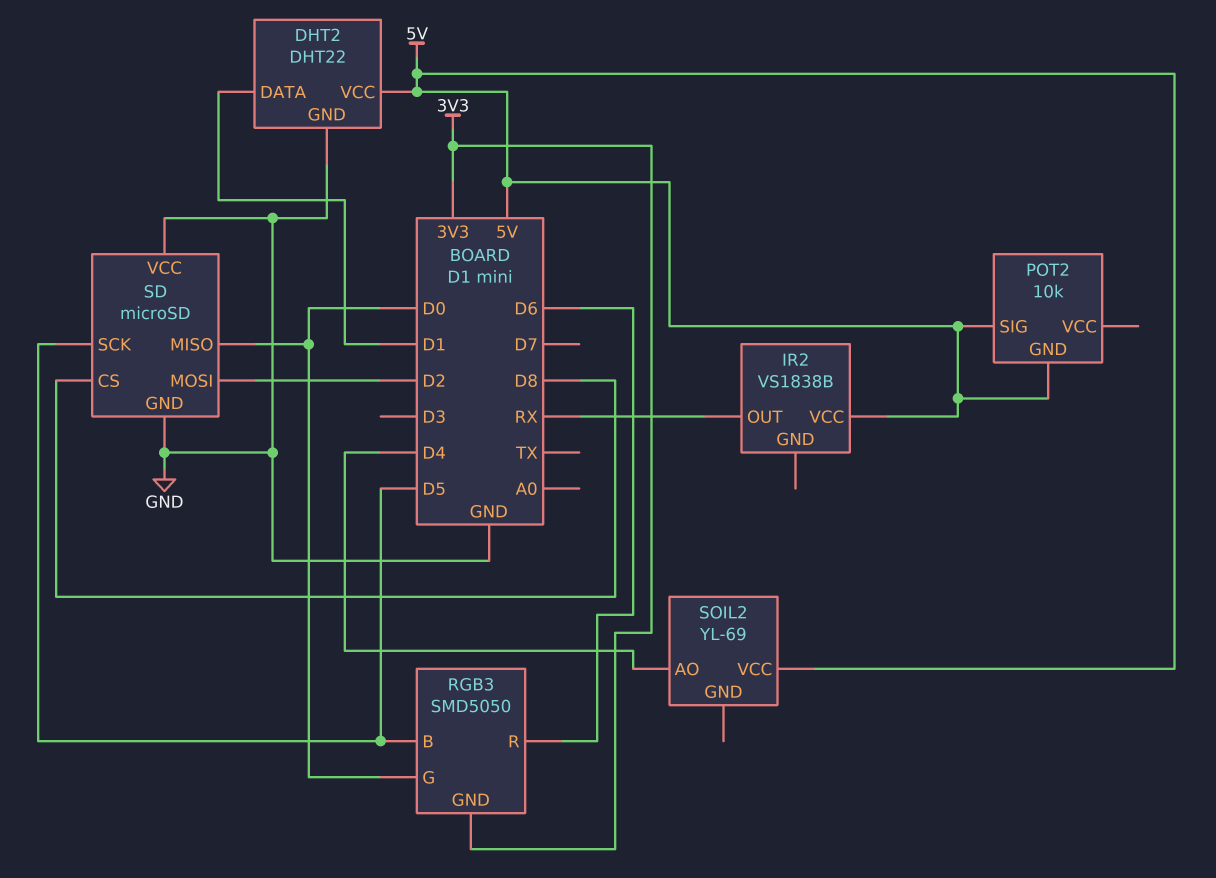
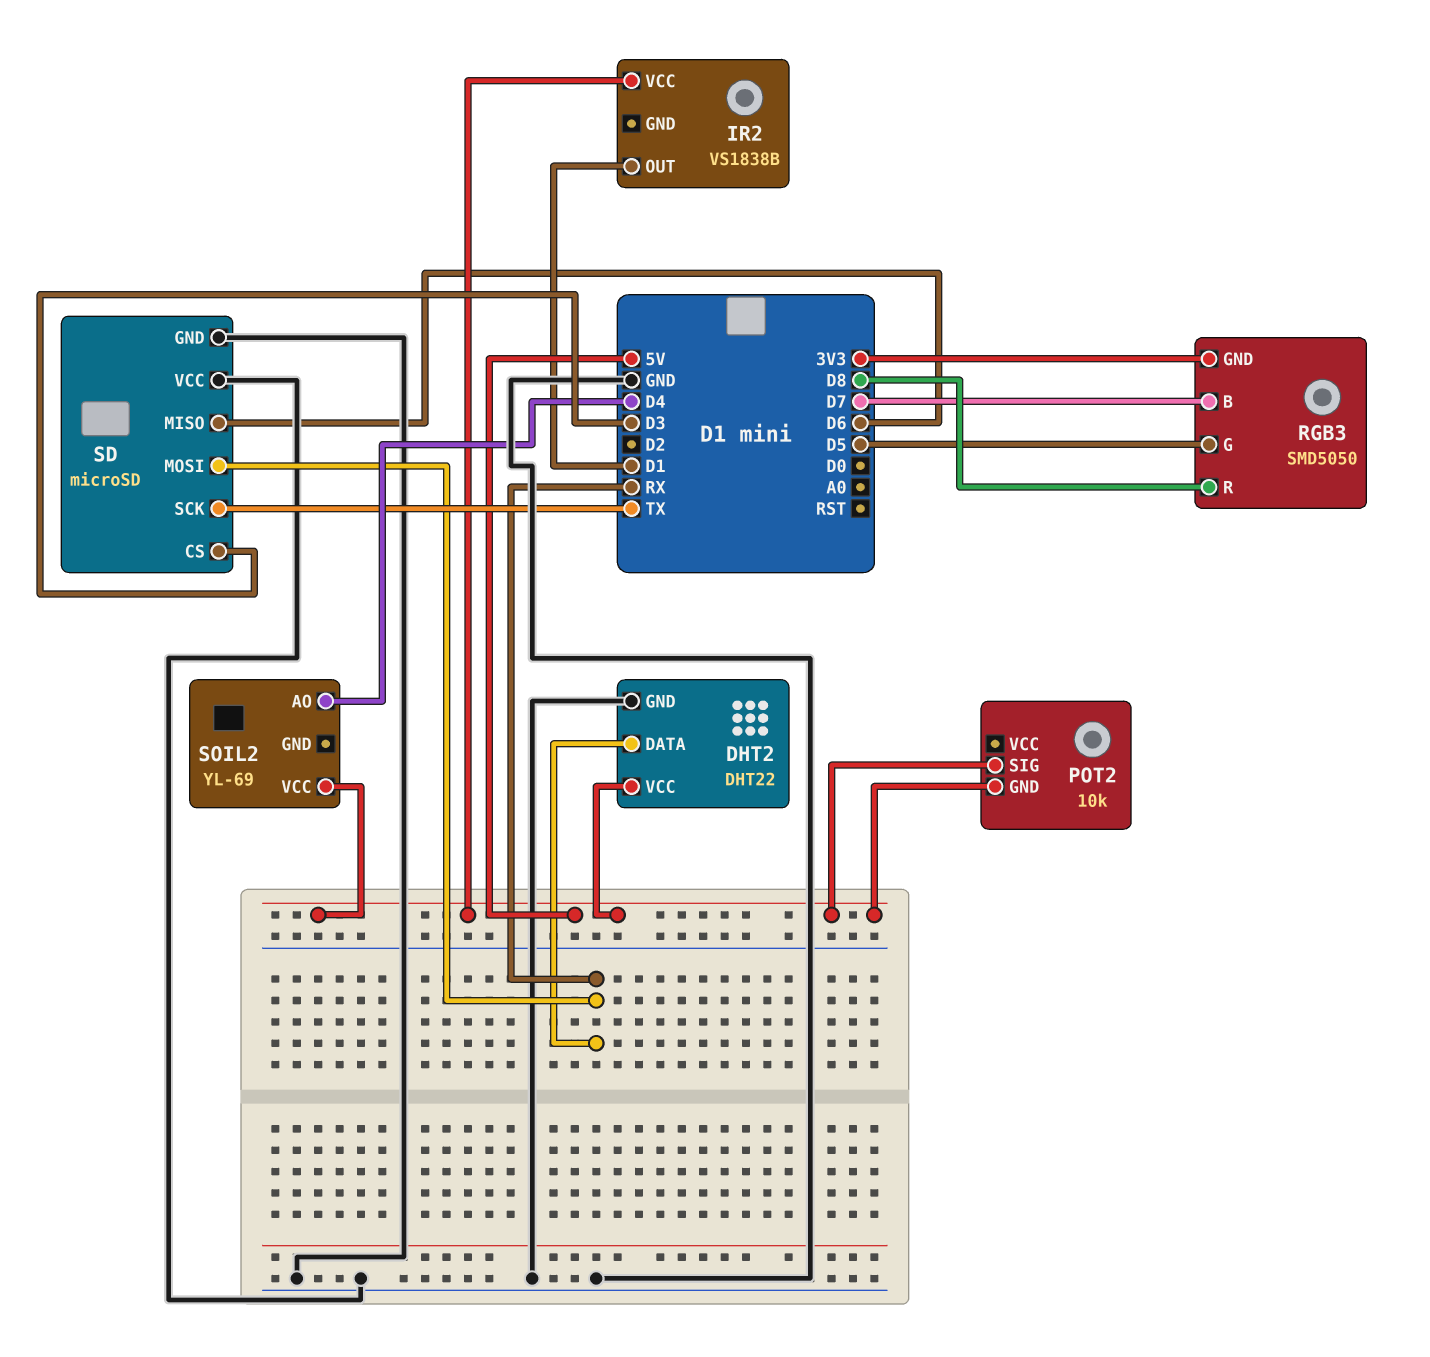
DHT2 pin DATA: D1 -> RX
IR2 pin OUT: RX -> D1
RGB3 pin B: D5 -> D7
RGB3 pin G: D0 -> D5
RGB3 pin R: D6 -> D8
SD pin CS: D8 -> D3
SD pin MISO: D0 -> D6
SD pin MOSI: D2 -> RX
SD pin SCK: D5 -> TX

